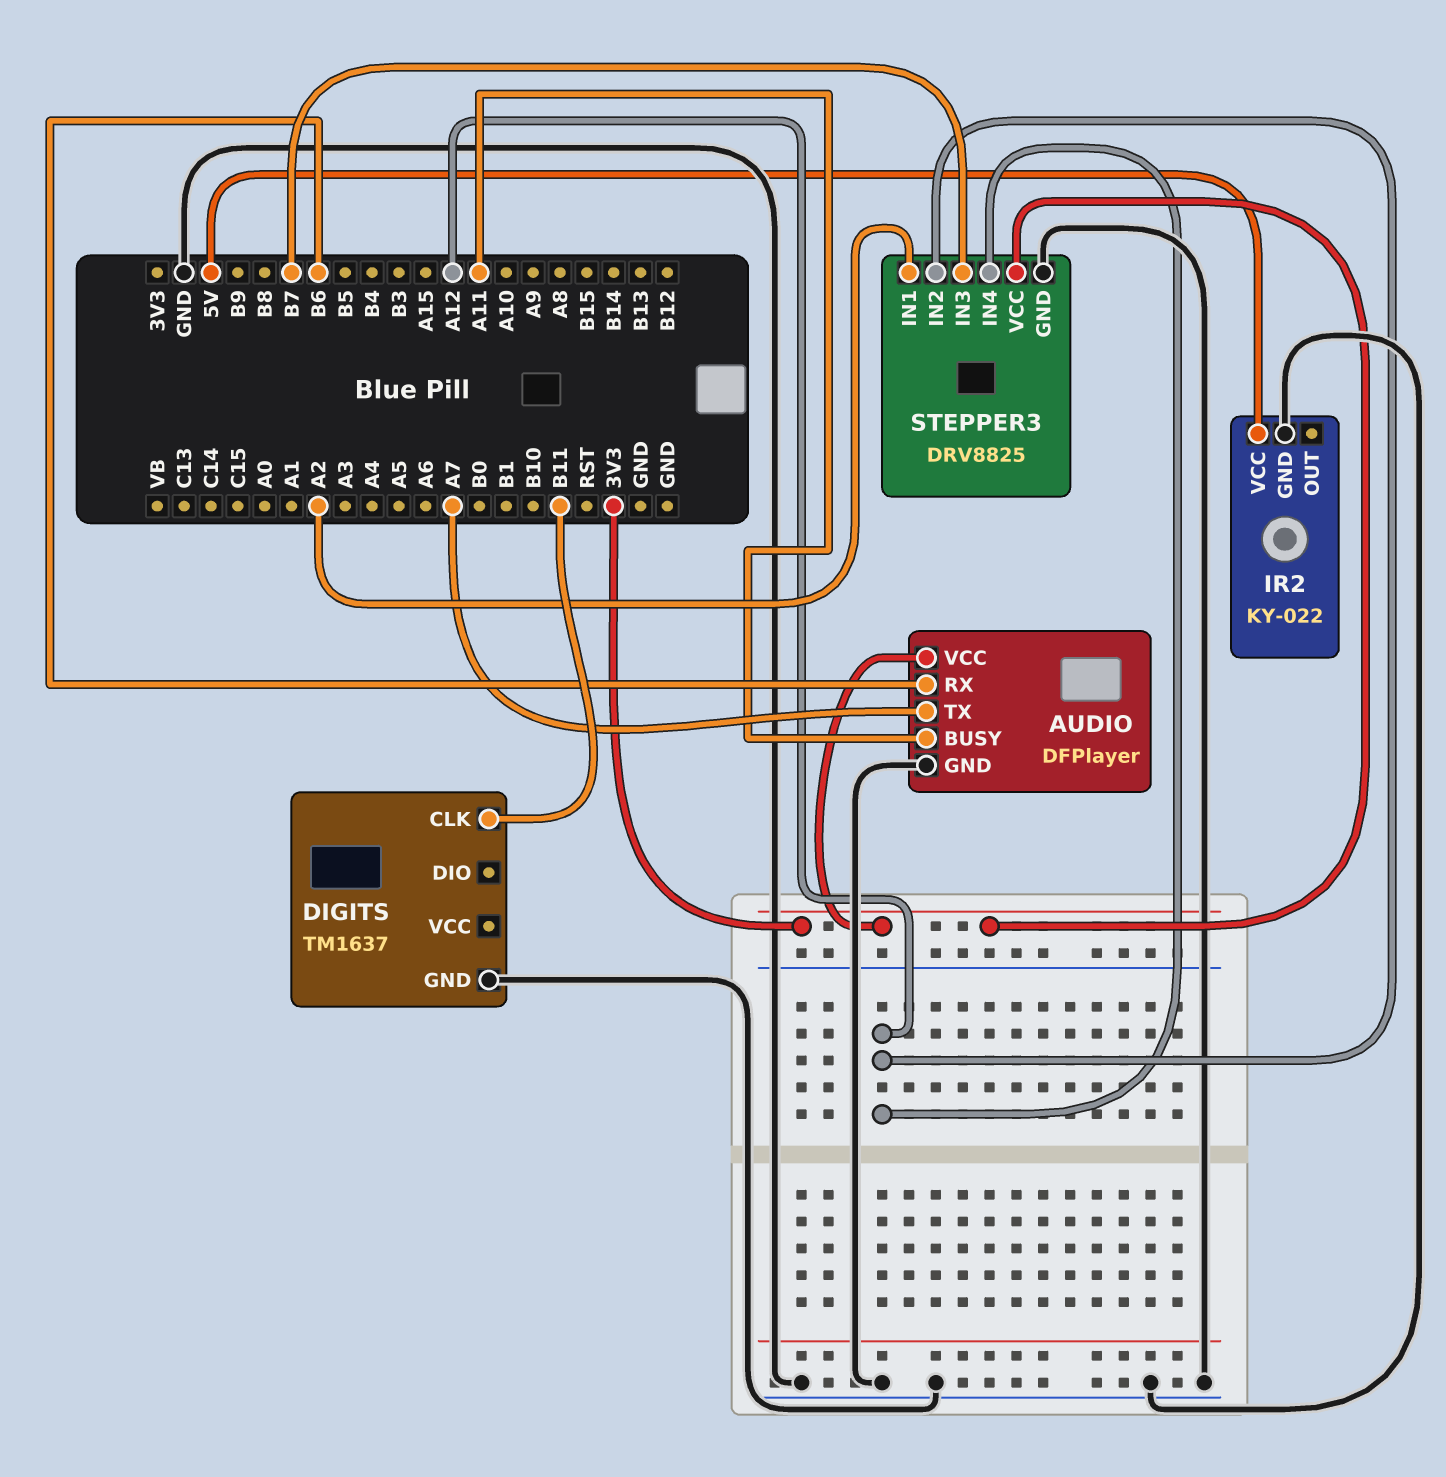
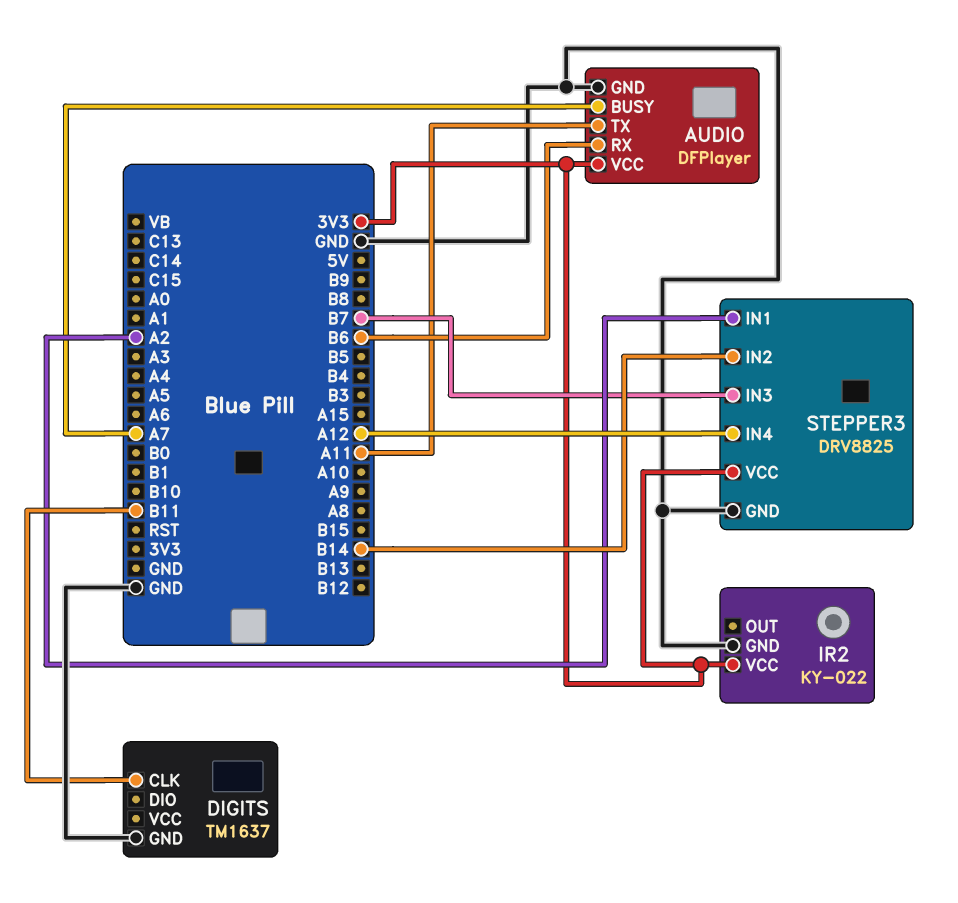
AUDIO pin BUSY: A11 -> A7
AUDIO pin TX: A7 -> A11
IR2 pin VCC: 5V -> 3V3
STEPPER3 pin IN2: A12 -> B14

